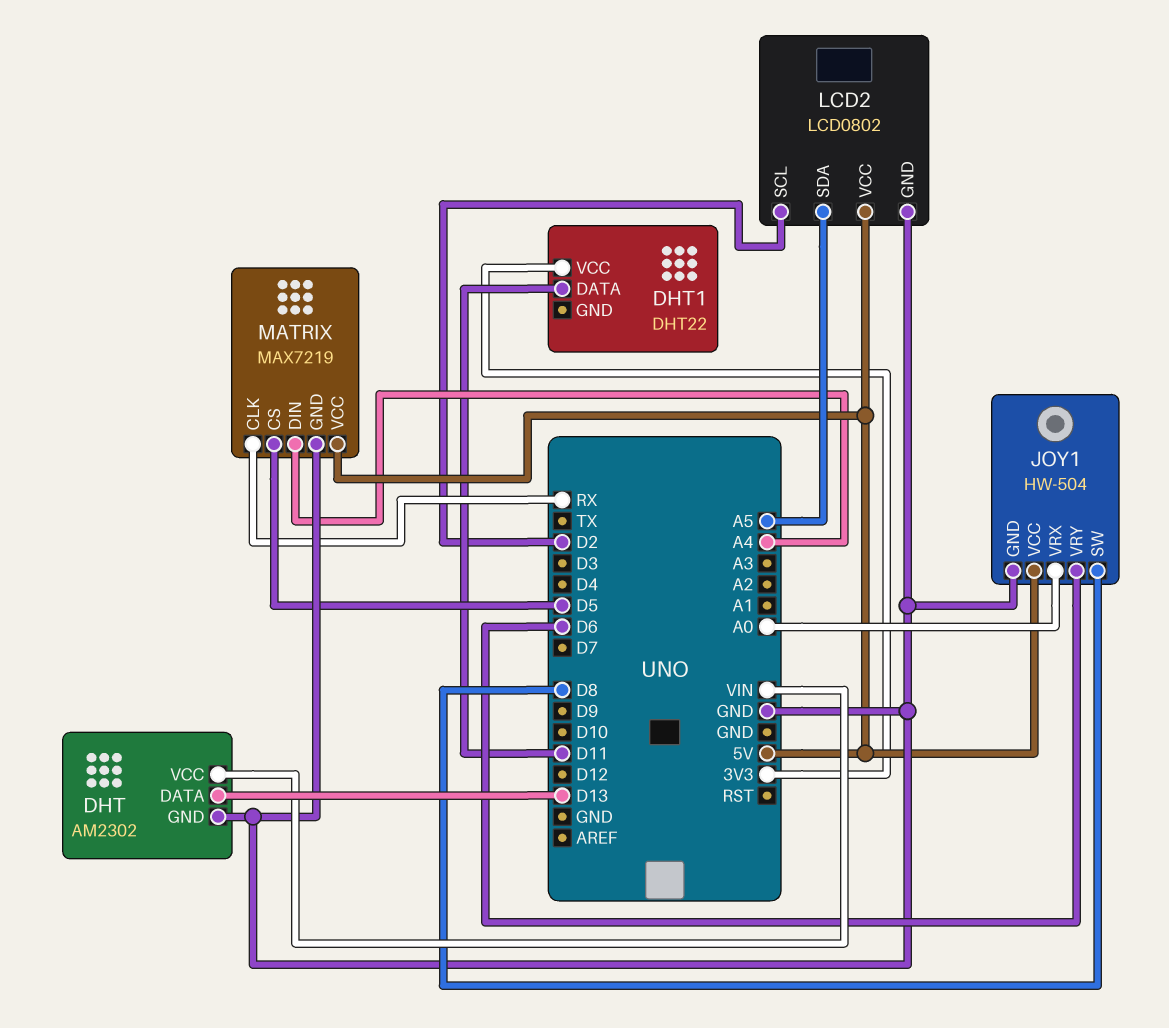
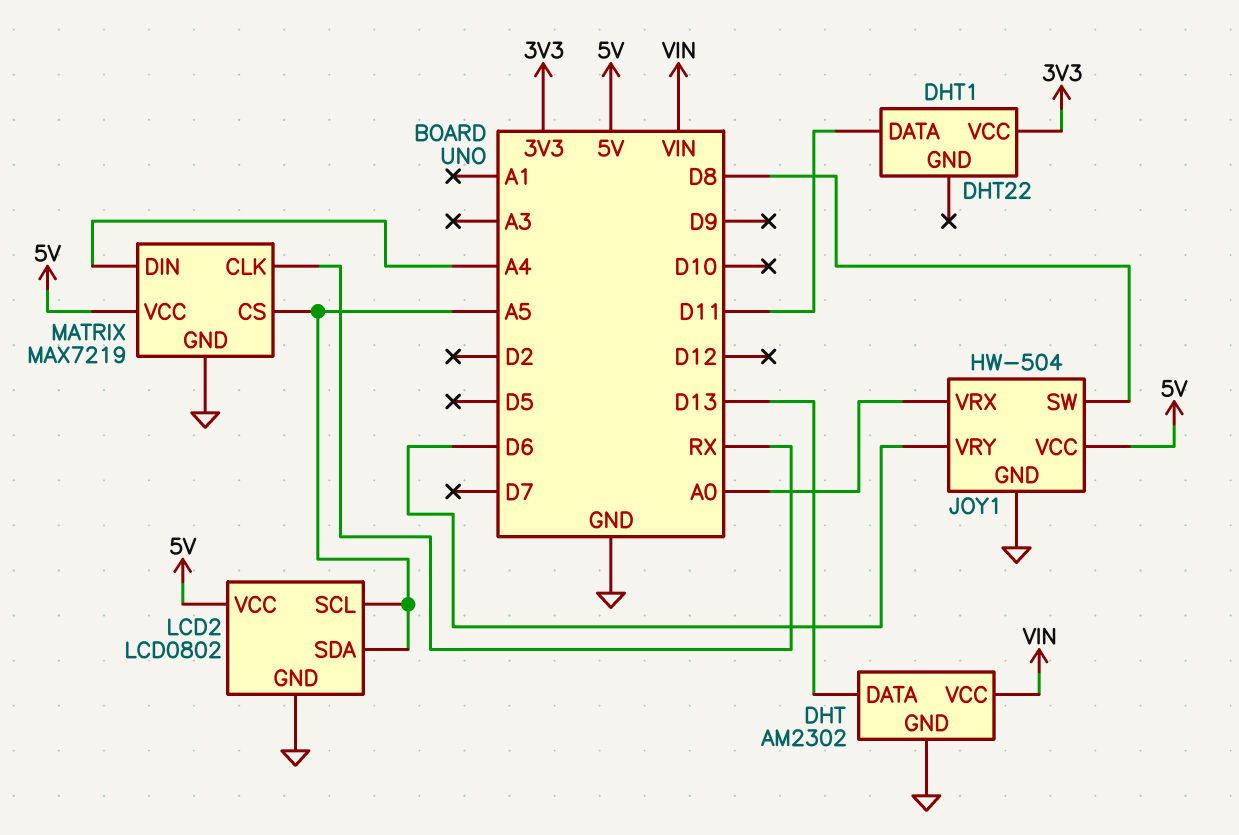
LCD2 pin SCL: D2 -> A5
MATRIX pin CS: D5 -> A5

